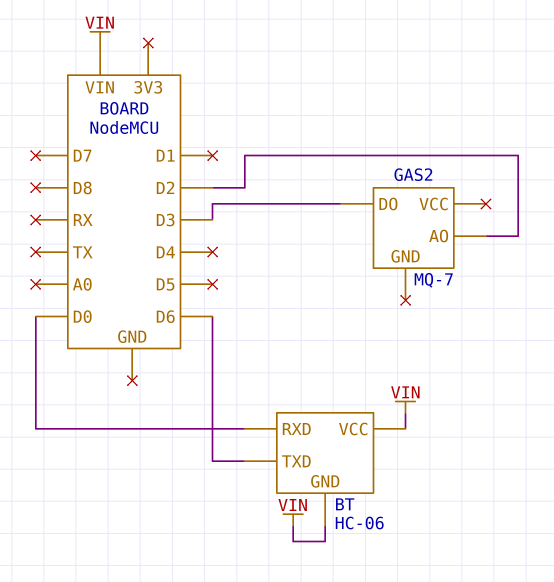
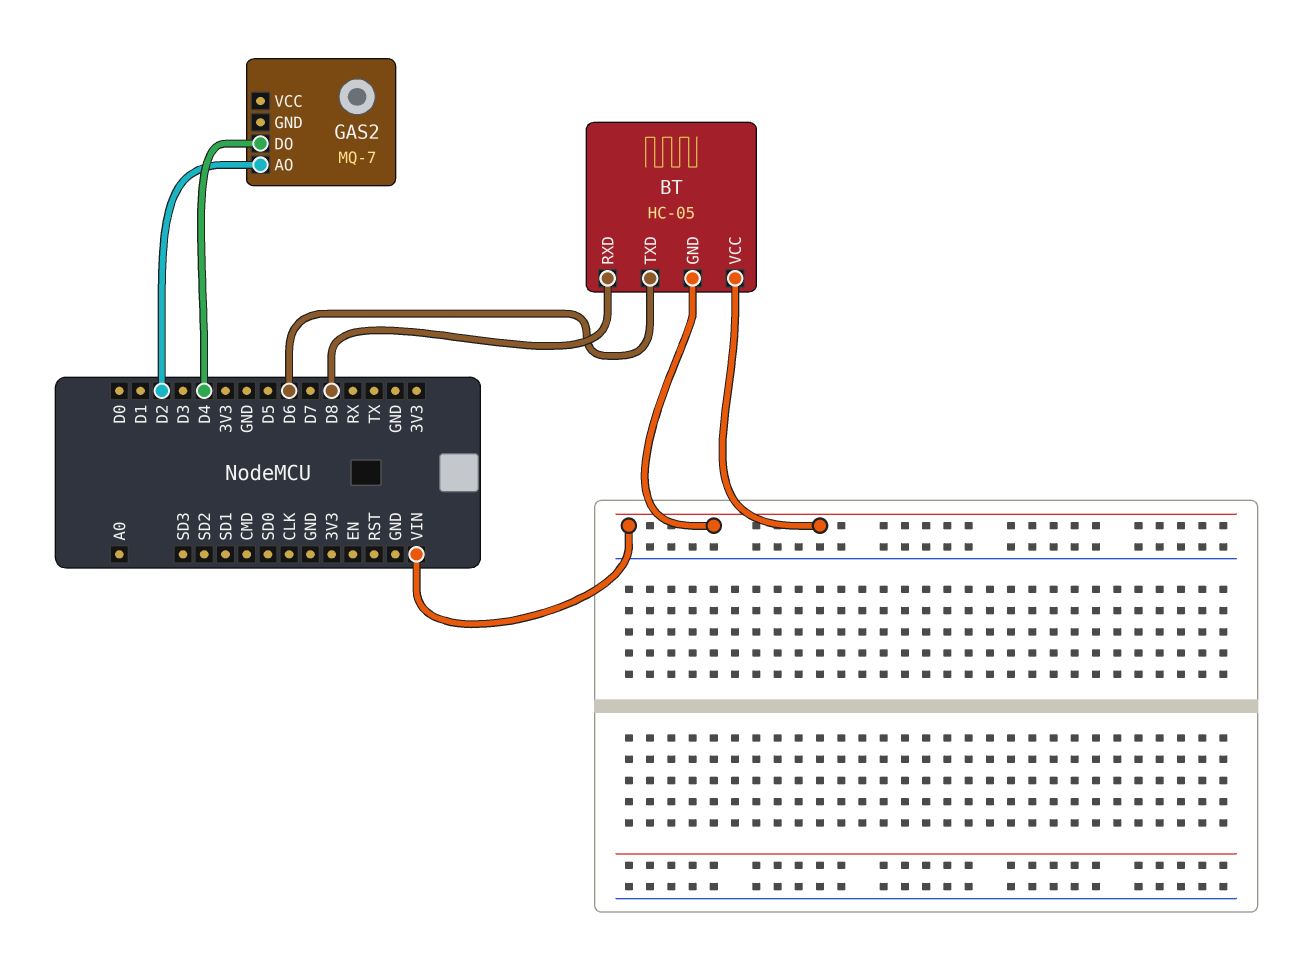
BT: HC-06 -> HC-05
BT pin RXD: D0 -> D8
GAS2 pin DO: D3 -> D4

